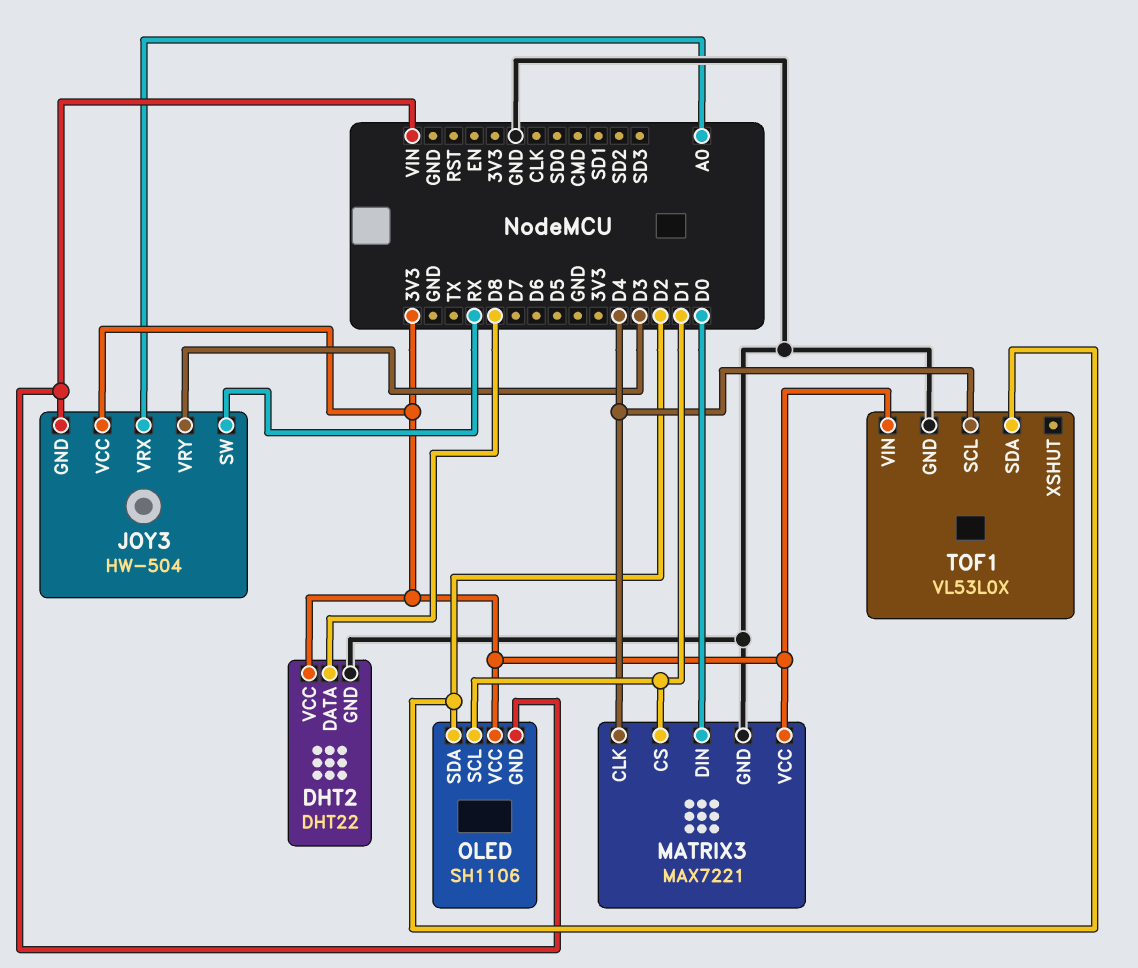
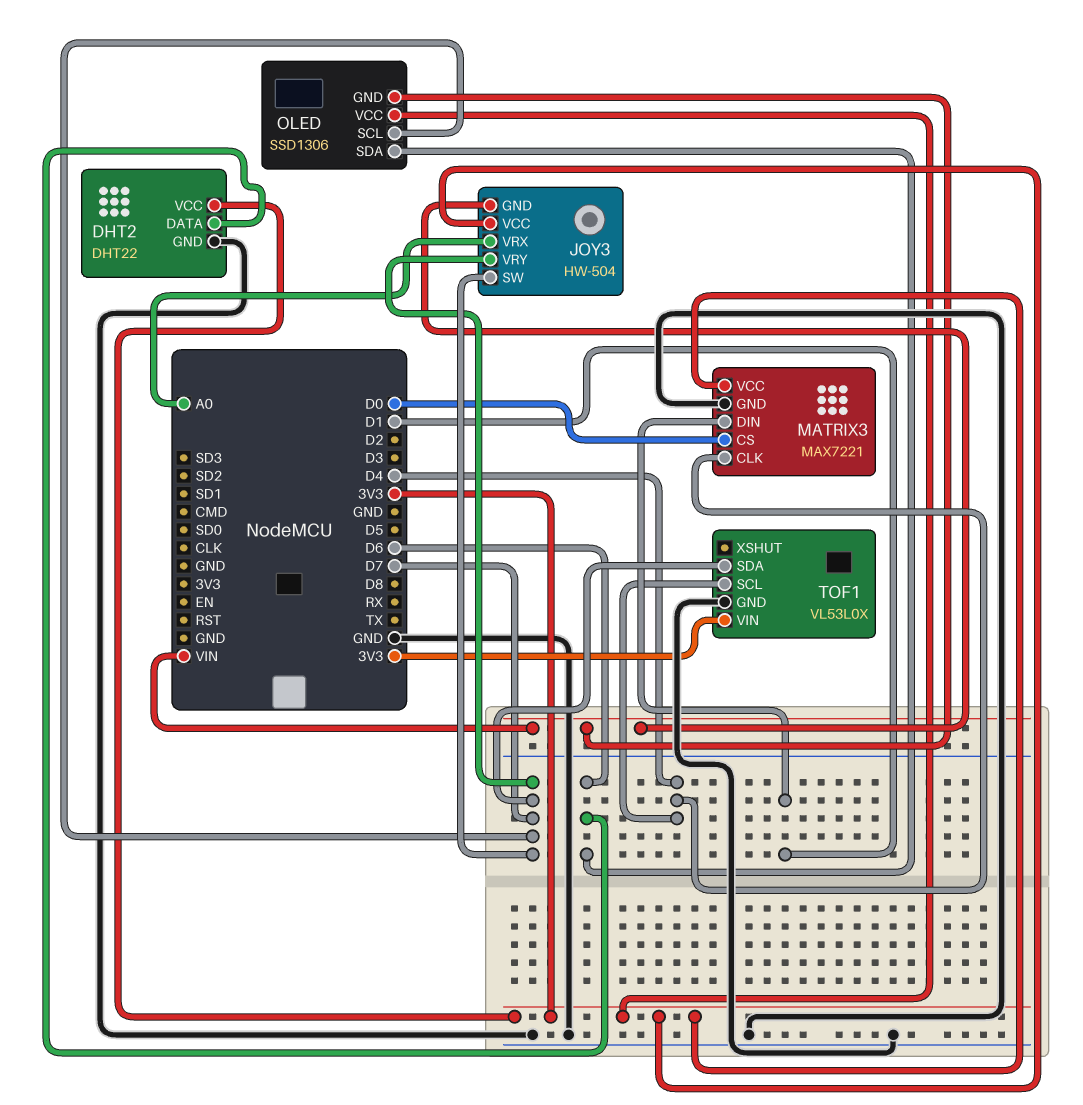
DHT2 pin DATA: D8 -> D6
JOY3 pin SW: RX -> D7
JOY3 pin VRY: D3 -> D7
MATRIX3 pin CS: D1 -> D0
MATRIX3 pin DIN: D0 -> D1
OLED: SH1106 -> SSD1306
OLED pin SCL: D1 -> D7
OLED pin SDA: D2 -> D6
TOF1 pin SDA: D2 -> D7

